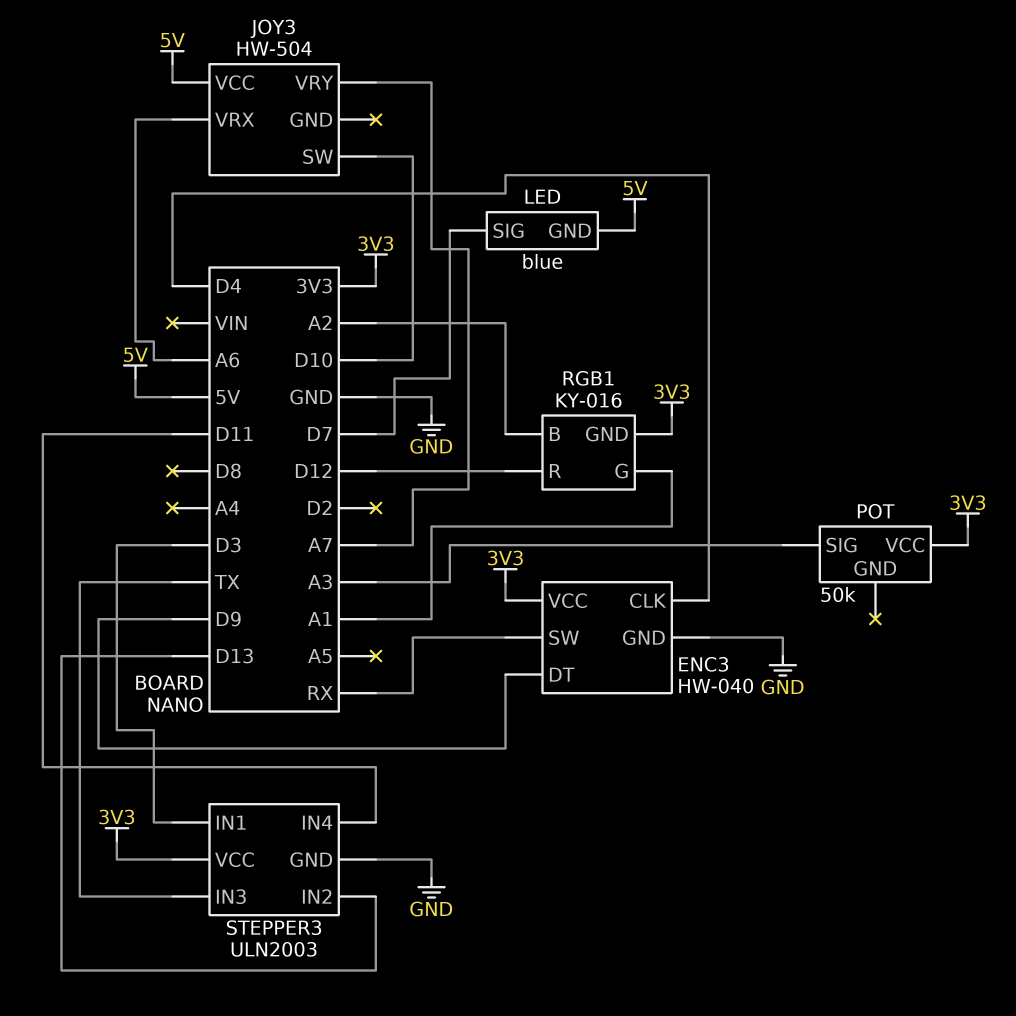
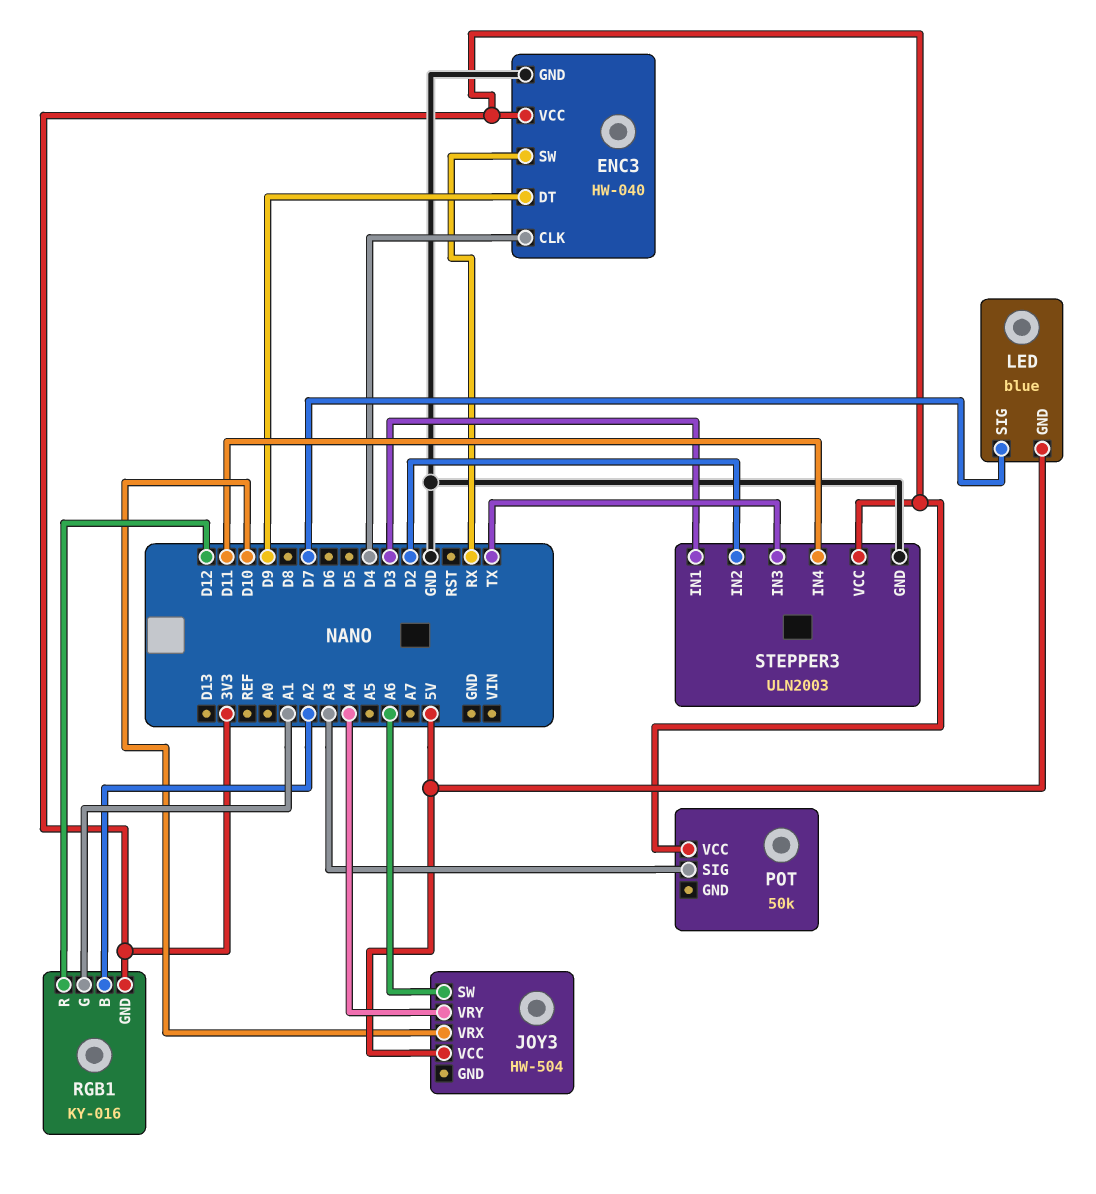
JOY3 pin SW: D10 -> A6
JOY3 pin VRX: A6 -> D10
JOY3 pin VRY: A7 -> A4
STEPPER3 pin IN2: D13 -> D2

